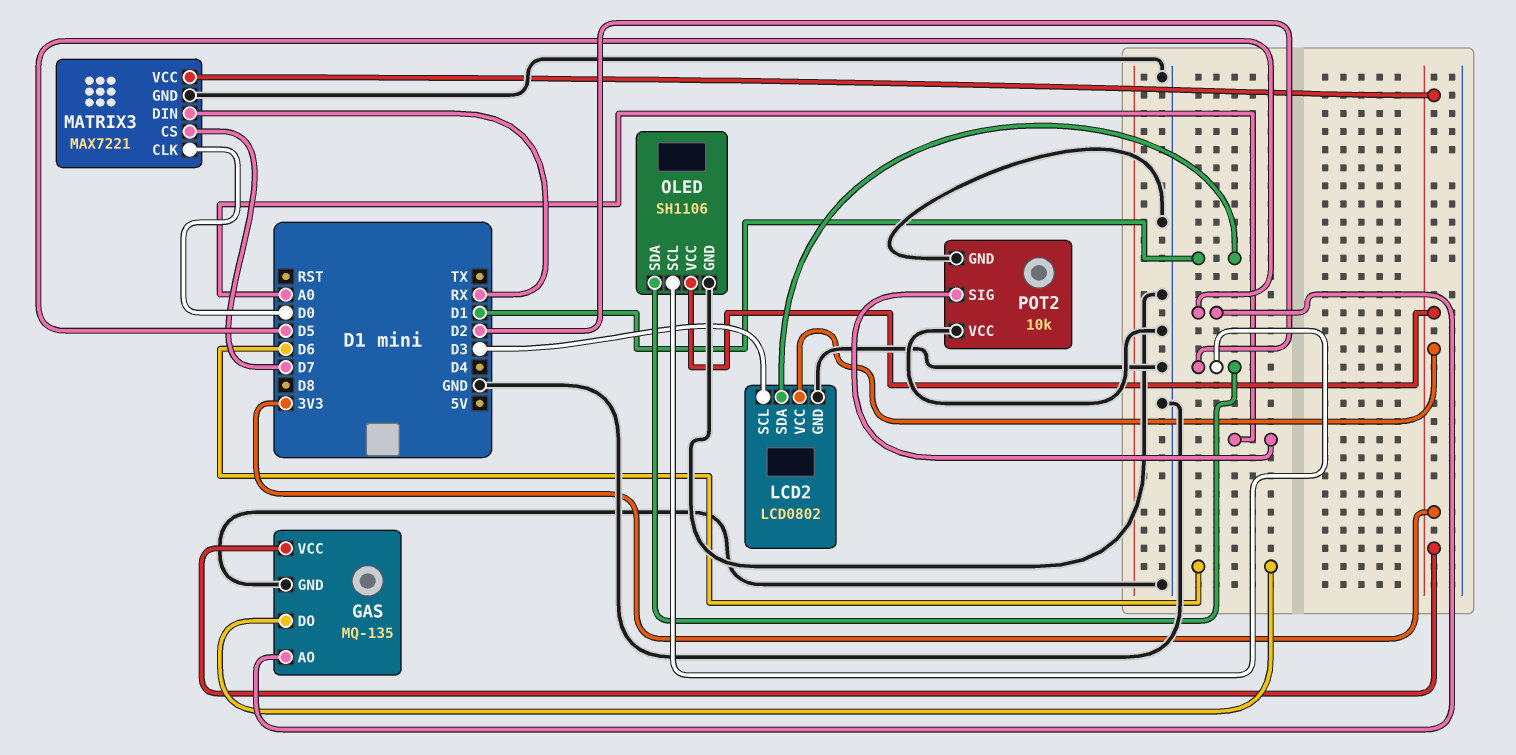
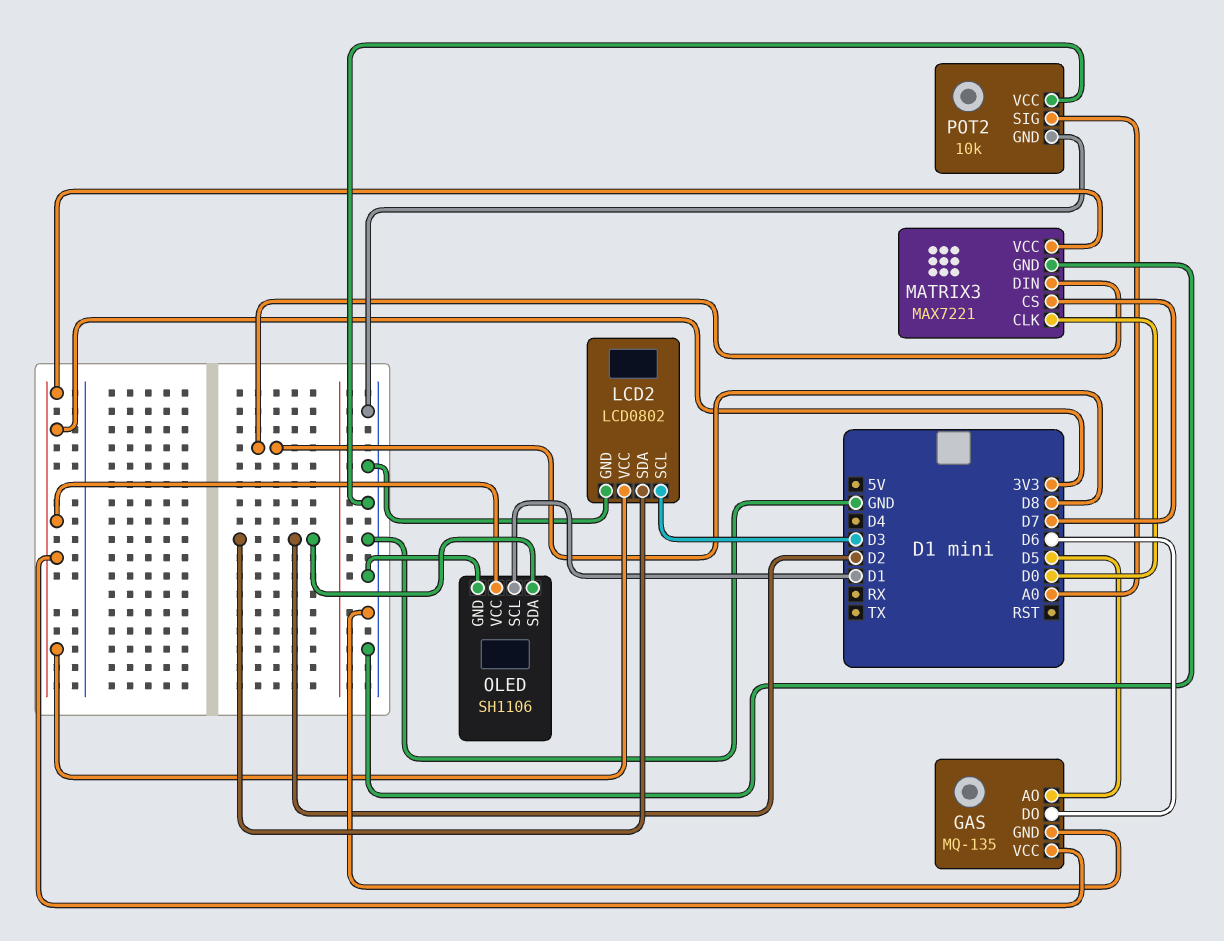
LCD2 pin SDA: D1 -> D2
MATRIX3 pin DIN: RX -> D8
OLED pin SCL: D2 -> D1

